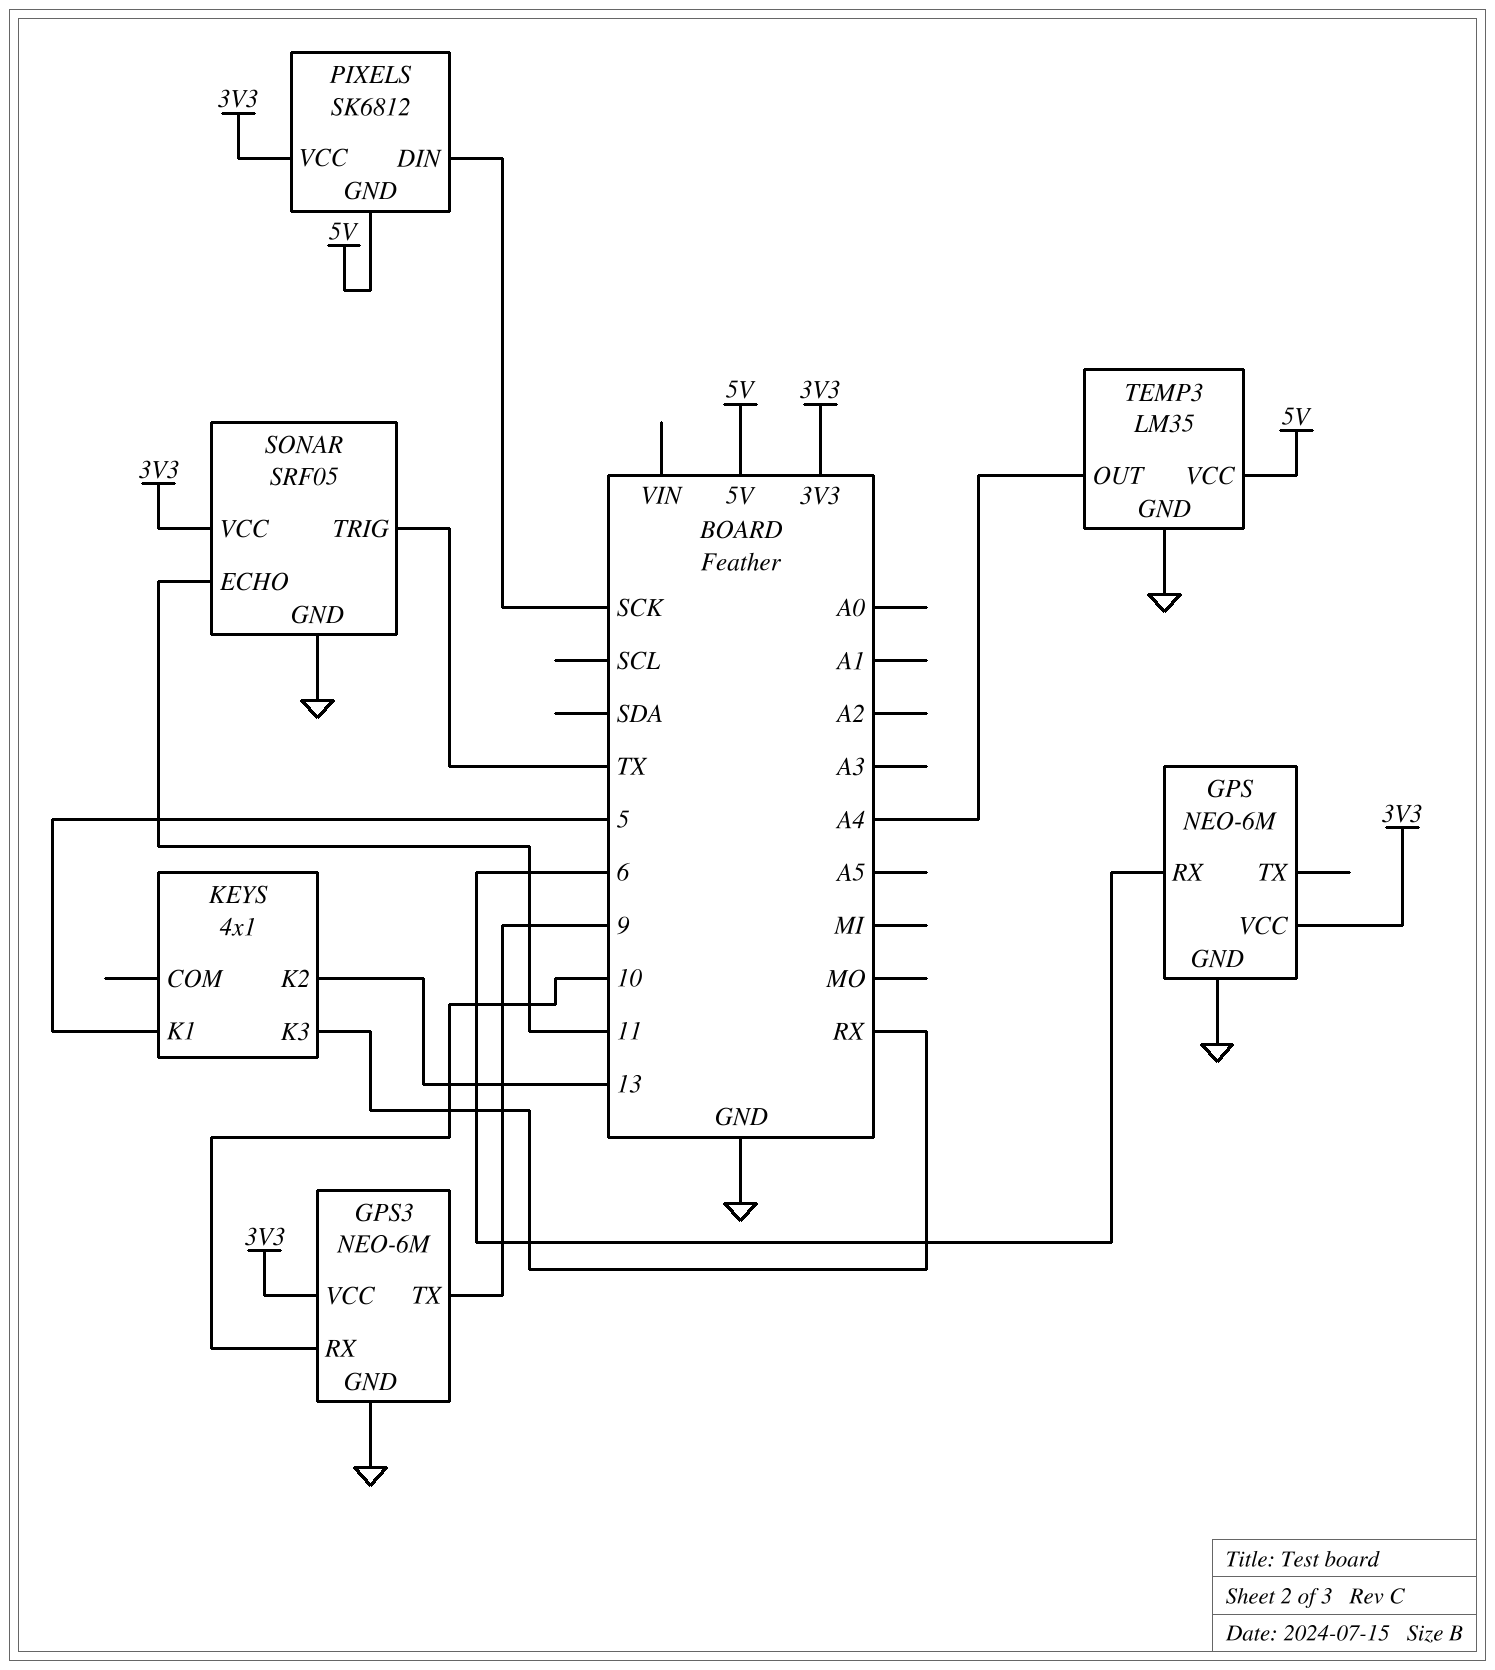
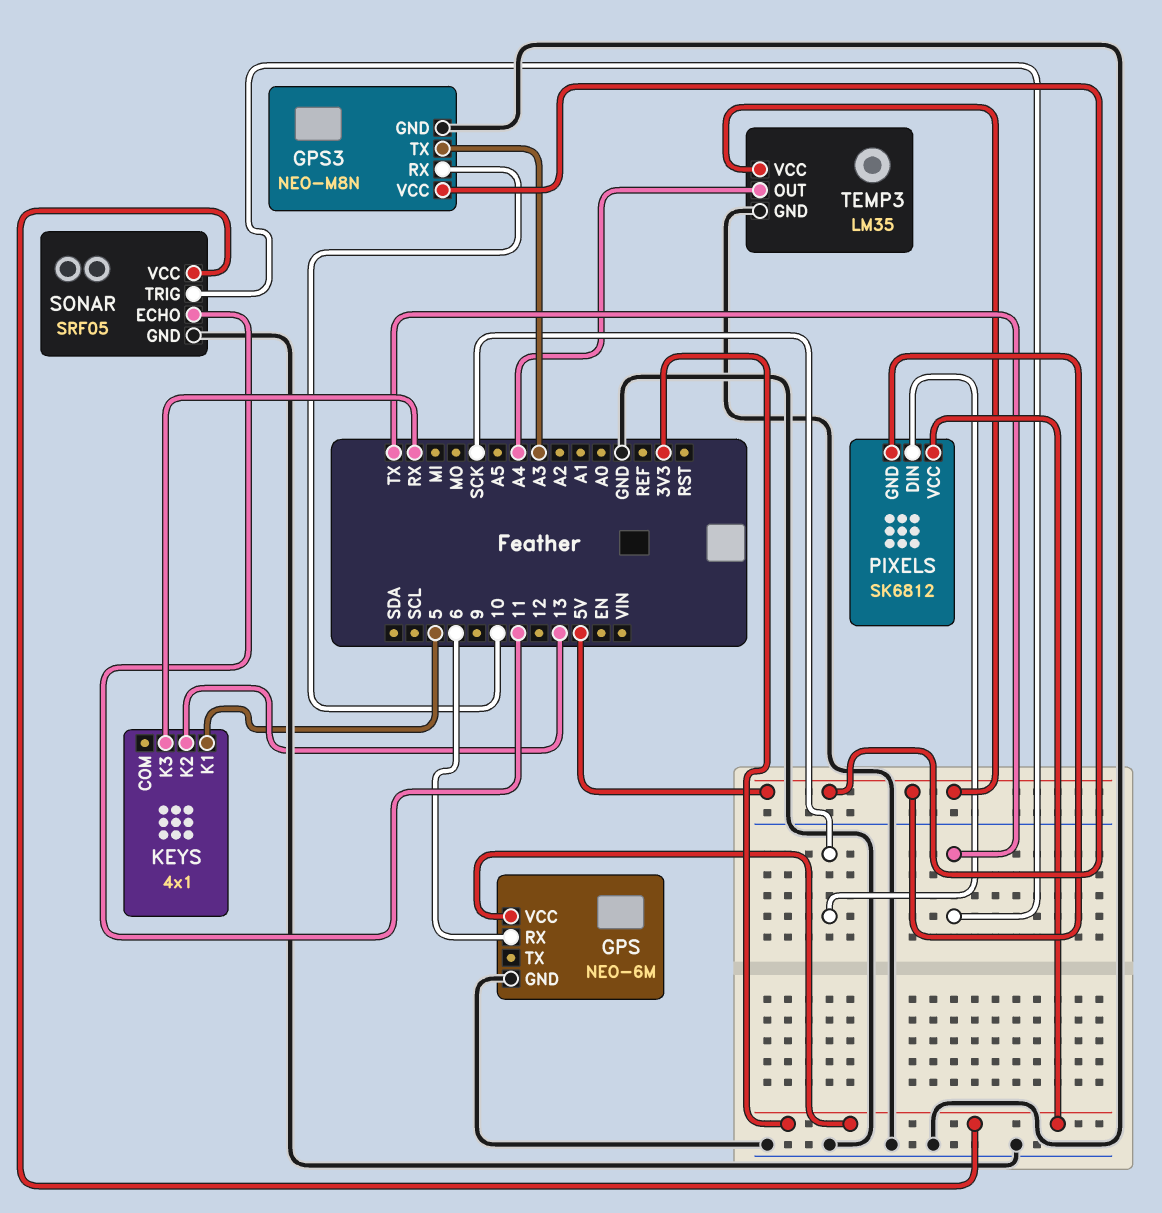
GPS3: NEO-6M -> NEO-M8N
GPS3 pin TX: 9 -> A3
GPS3 pin VCC: 3V3 -> 5V

